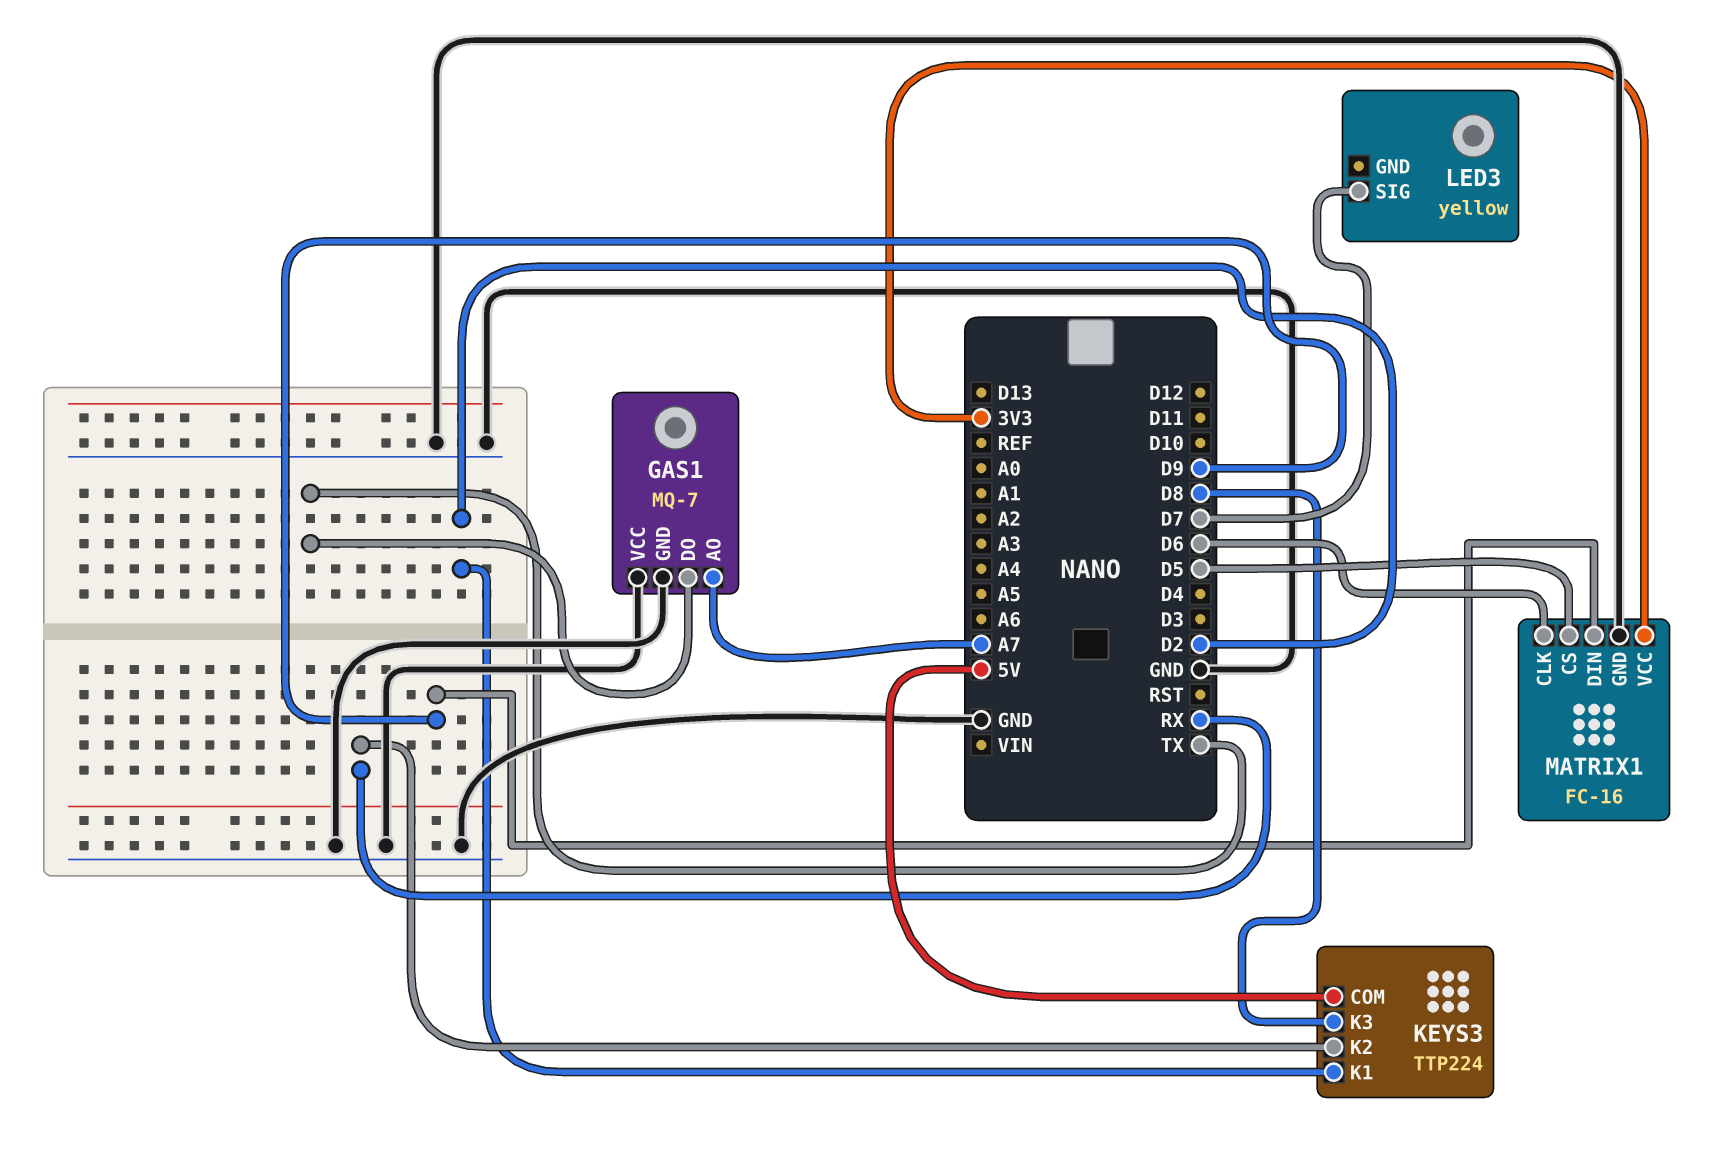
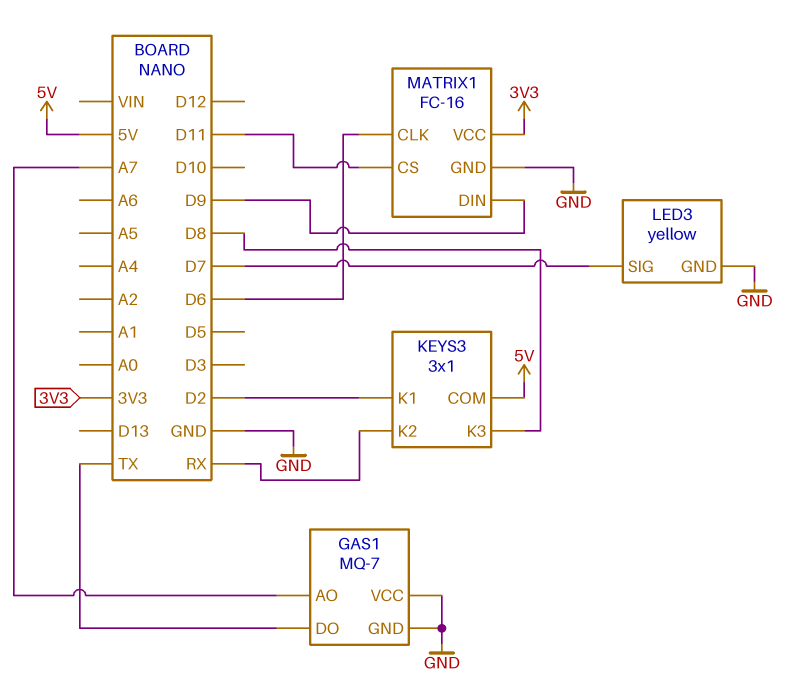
KEYS3: TTP224 -> 3x1
LED3 pin GND: none -> GND
MATRIX1 pin CS: D5 -> D11

